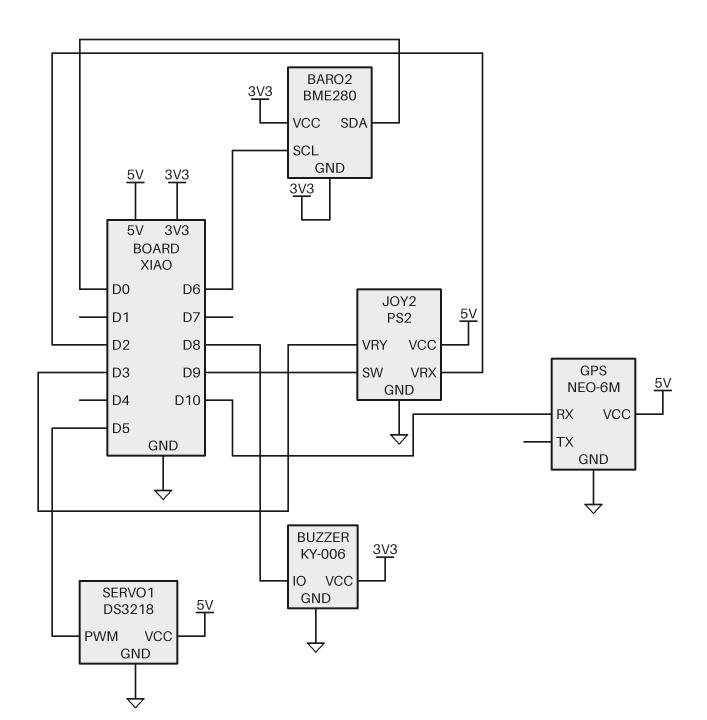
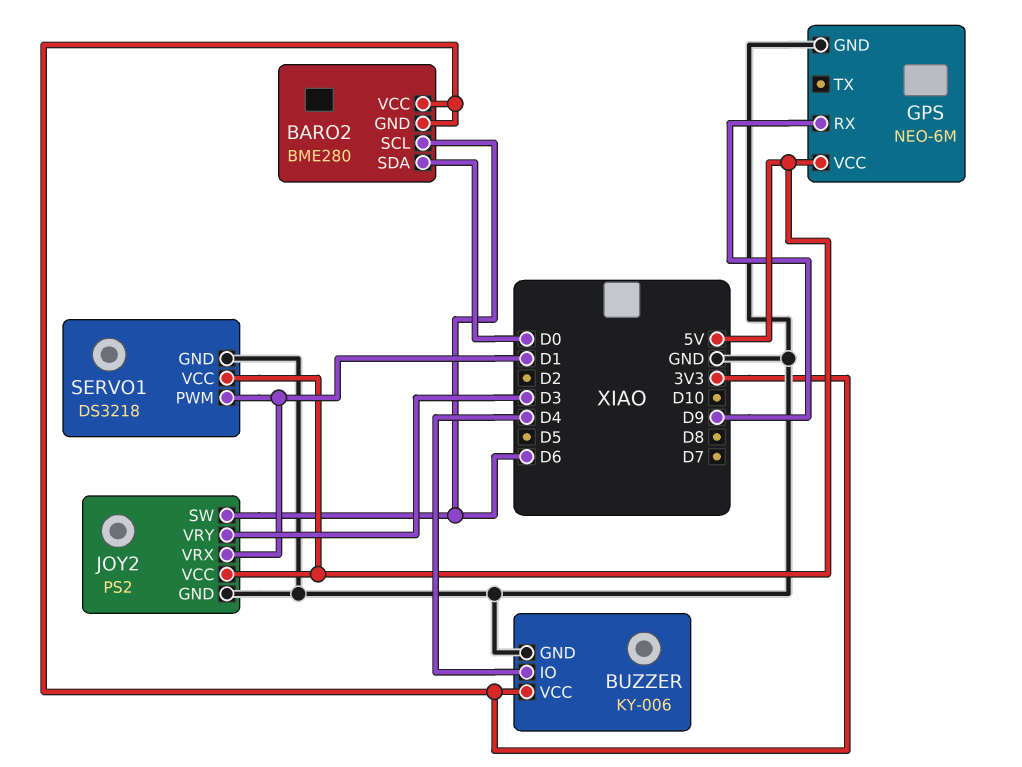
BUZZER pin IO: D8 -> D4
GPS pin RX: D10 -> D9
JOY2 pin SW: D9 -> D6
JOY2 pin VRX: D2 -> D1
SERVO1 pin PWM: D5 -> D1

